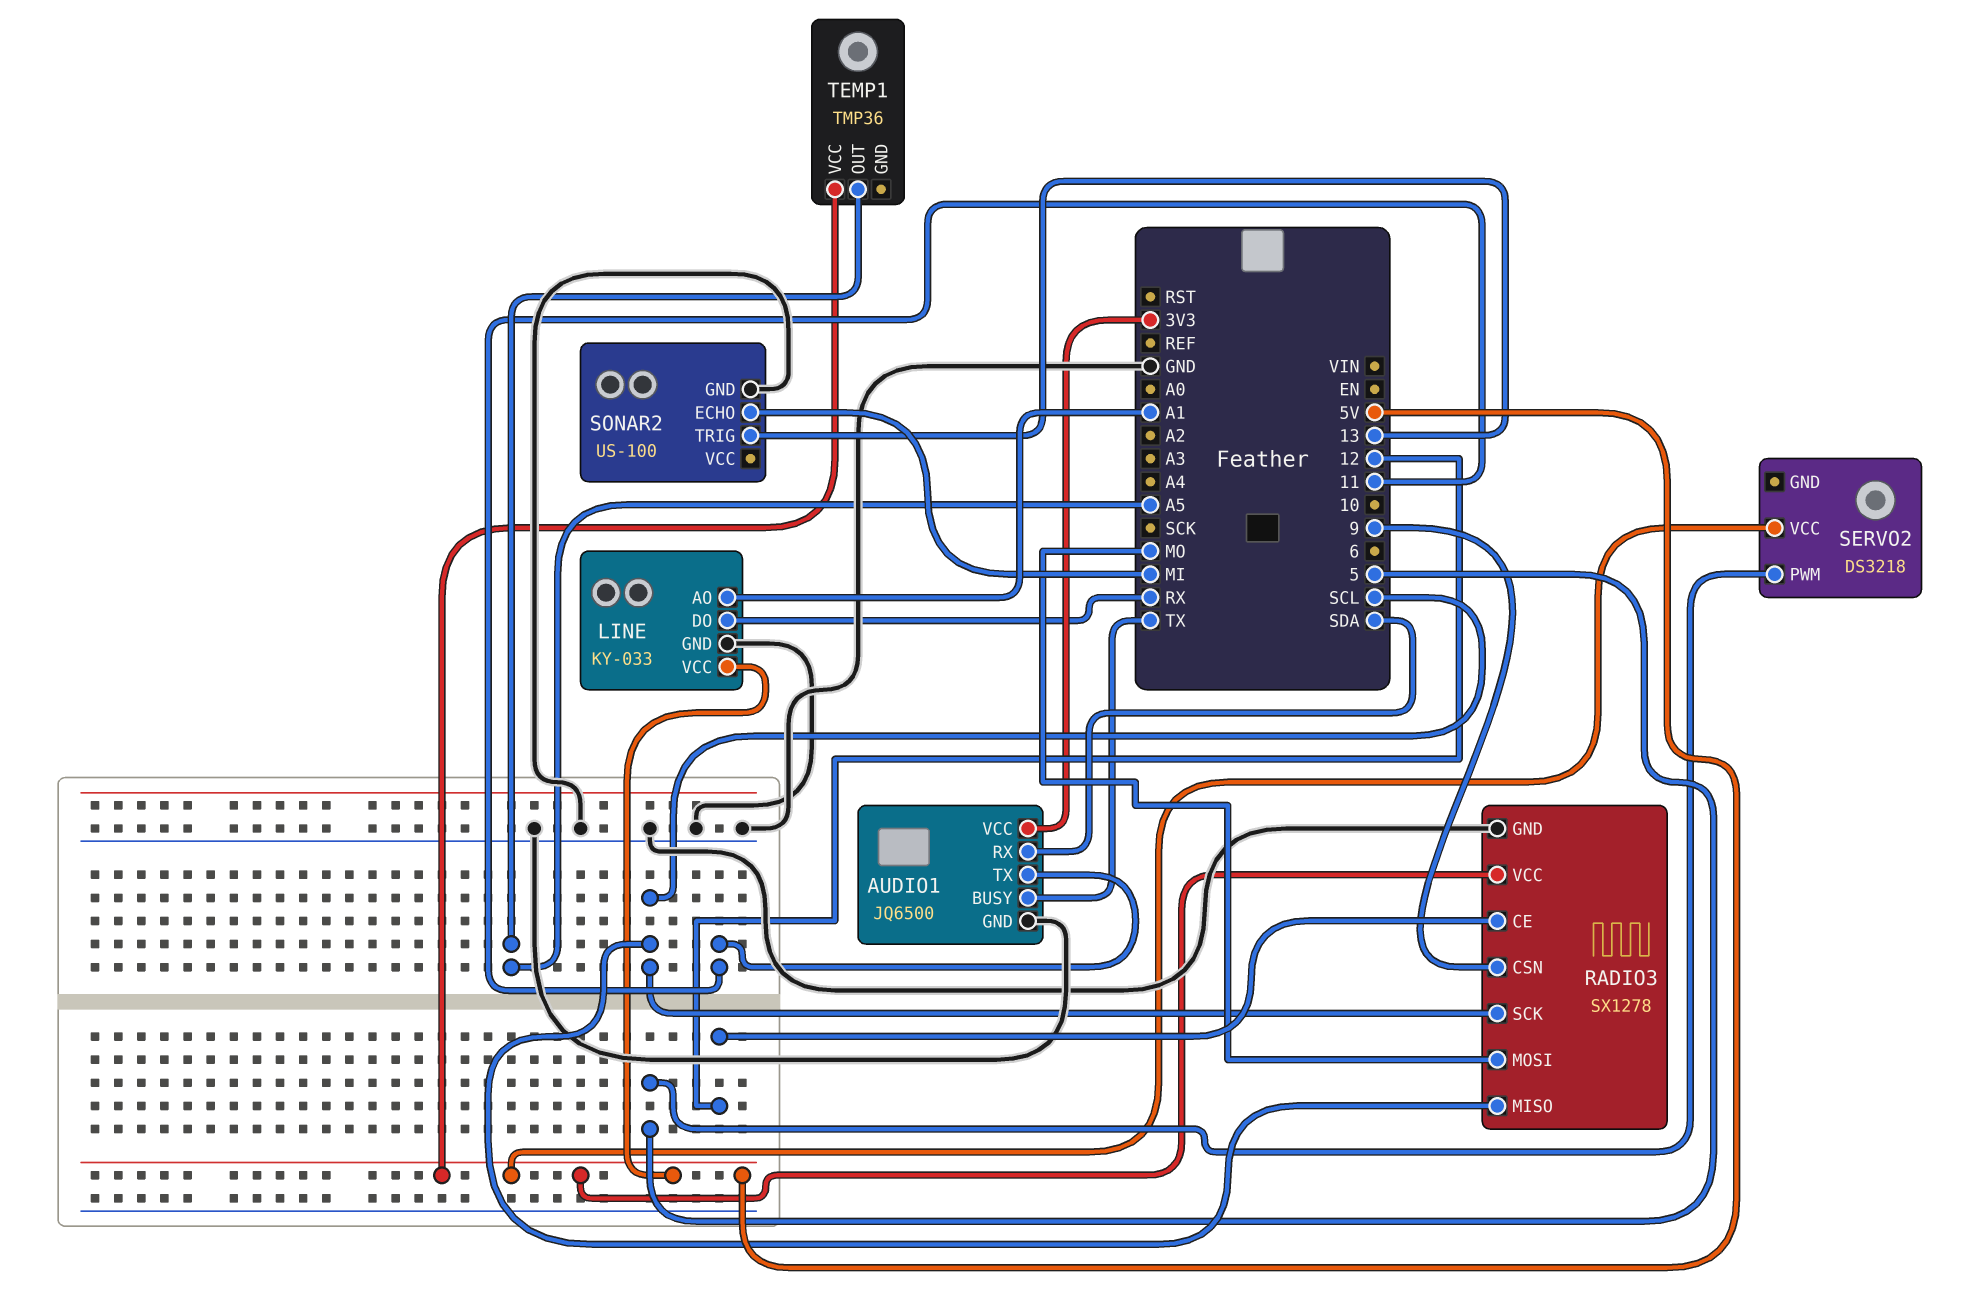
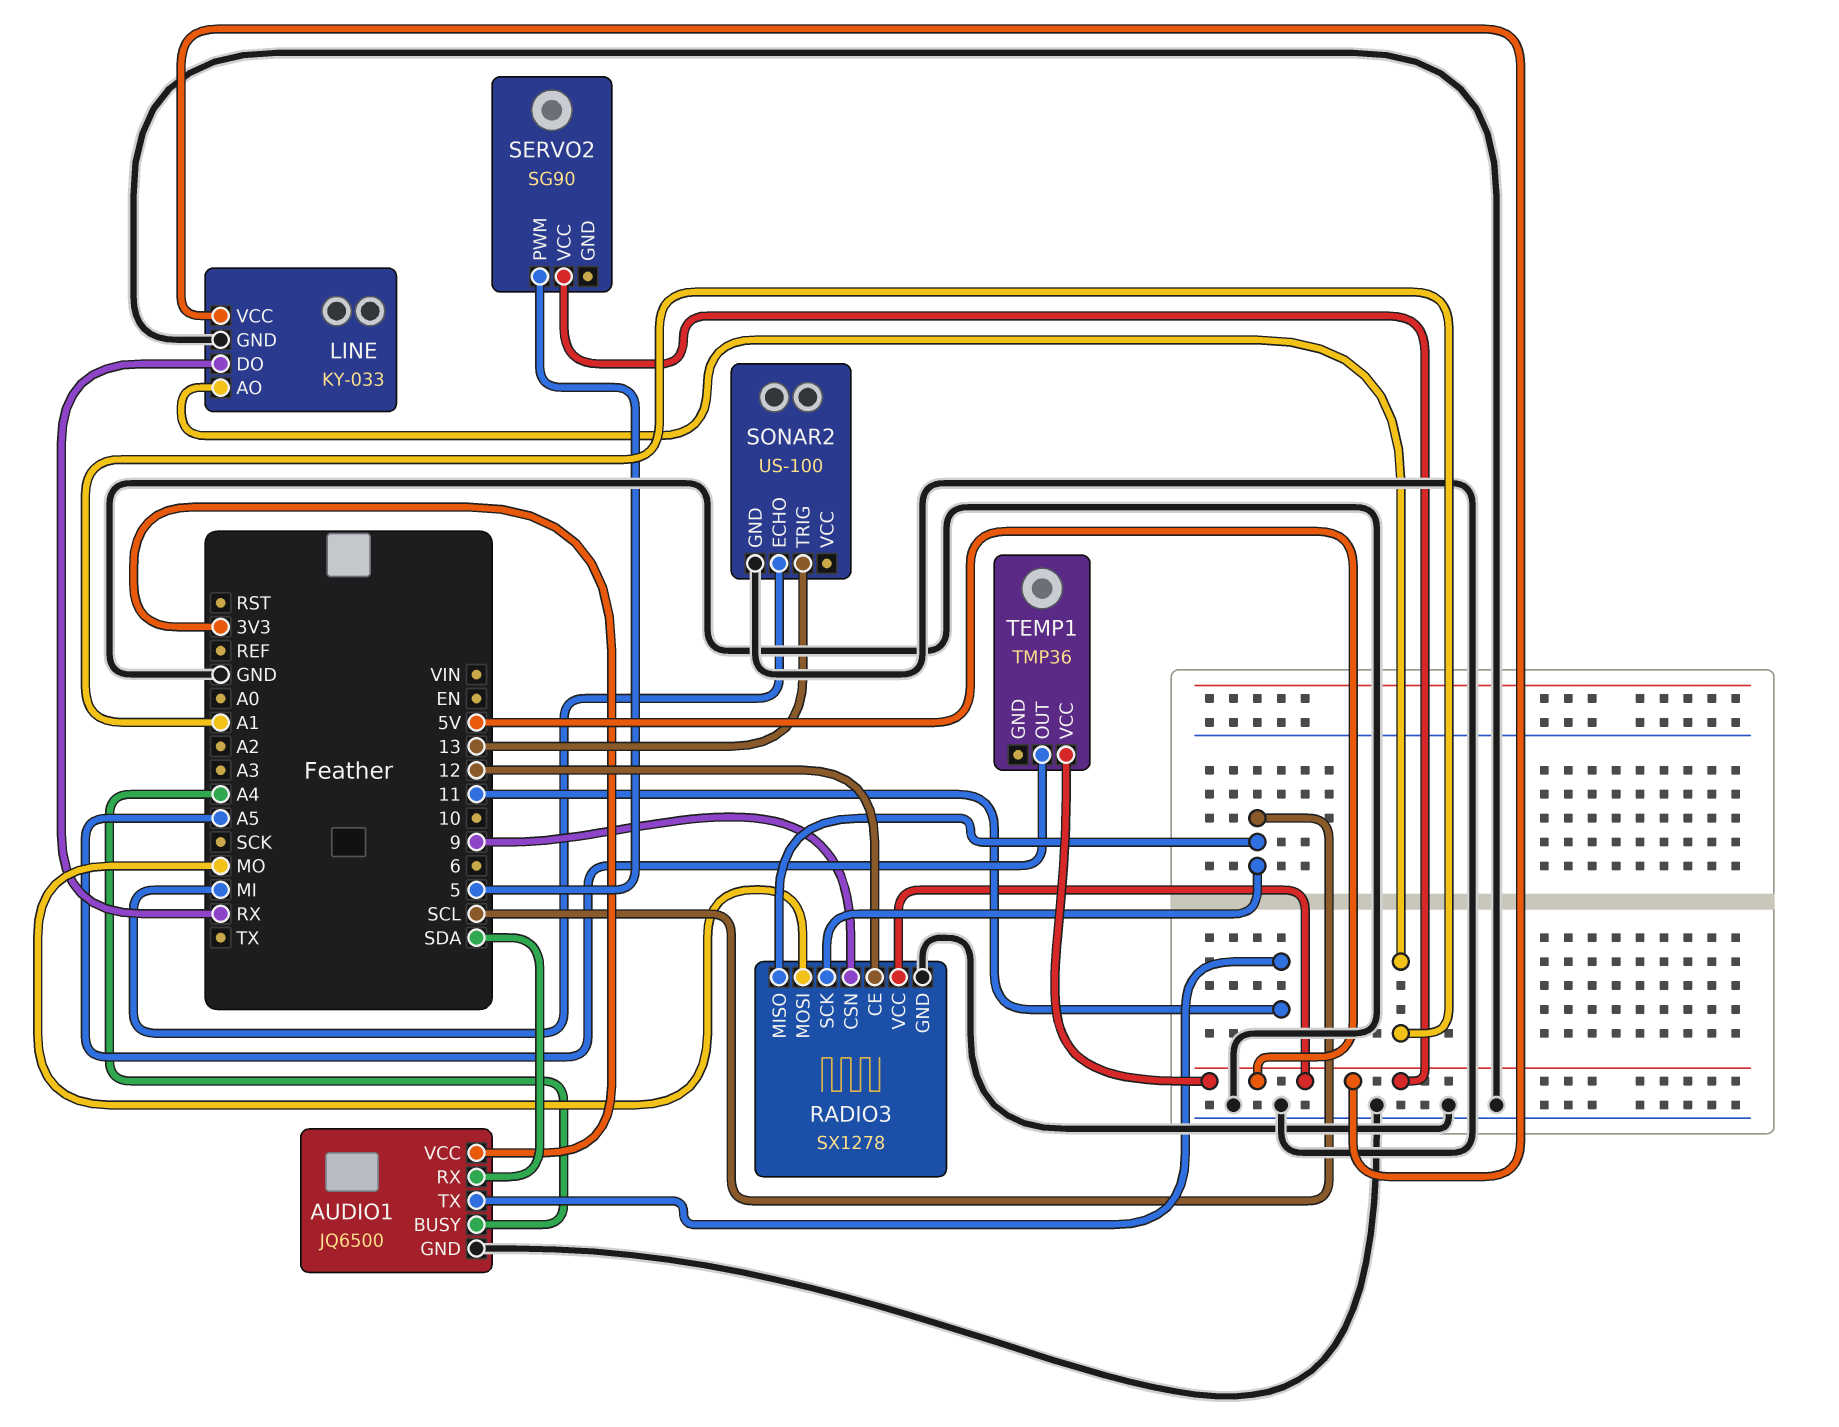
AUDIO1 pin BUSY: TX -> A4
SERVO2: DS3218 -> SG90

